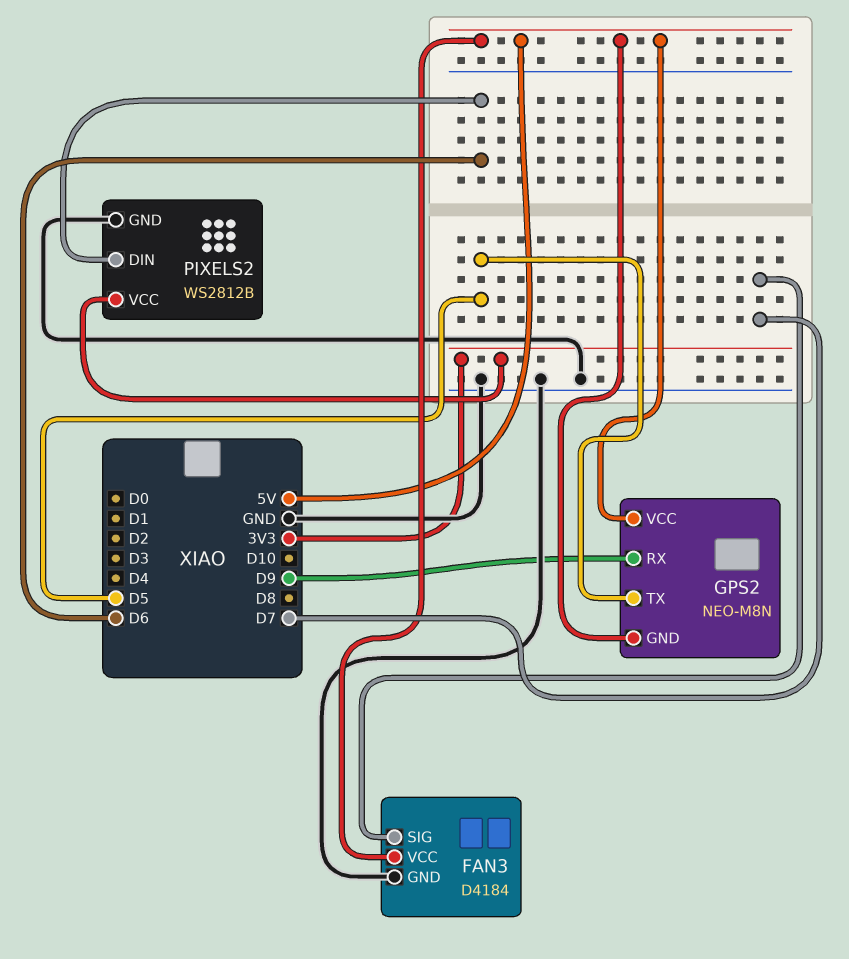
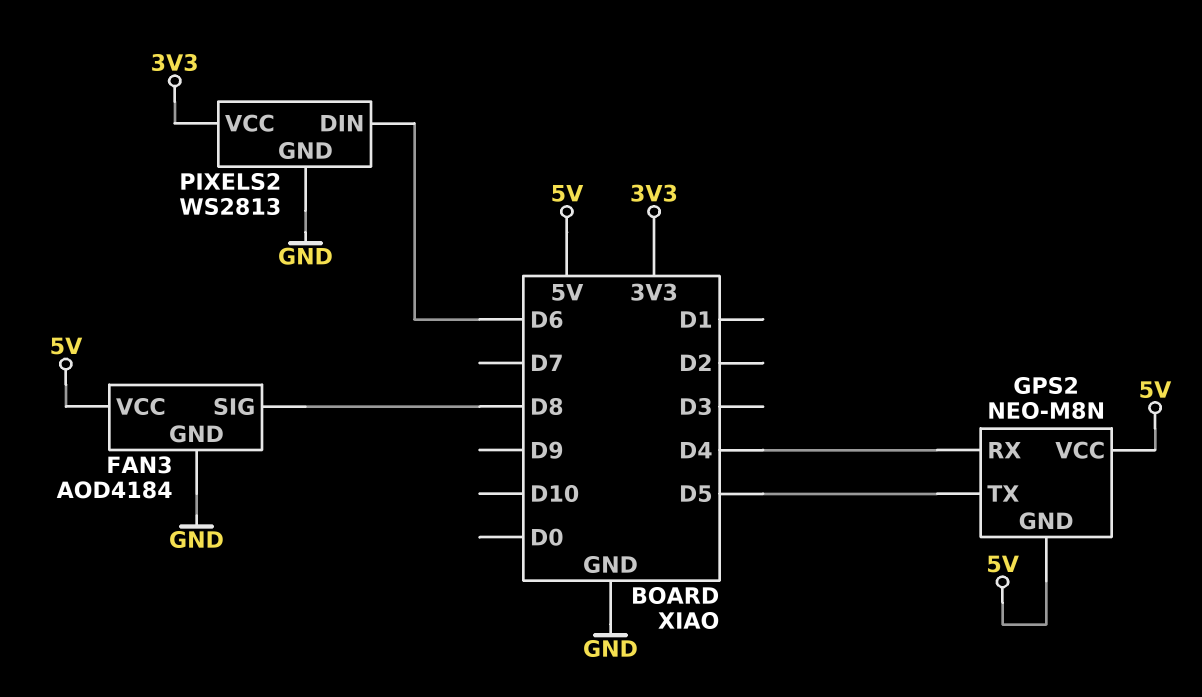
FAN3: D4184 -> AOD4184
FAN3 pin SIG: D7 -> D8
GPS2 pin RX: D9 -> D4
PIXELS2: WS2812B -> WS2813

